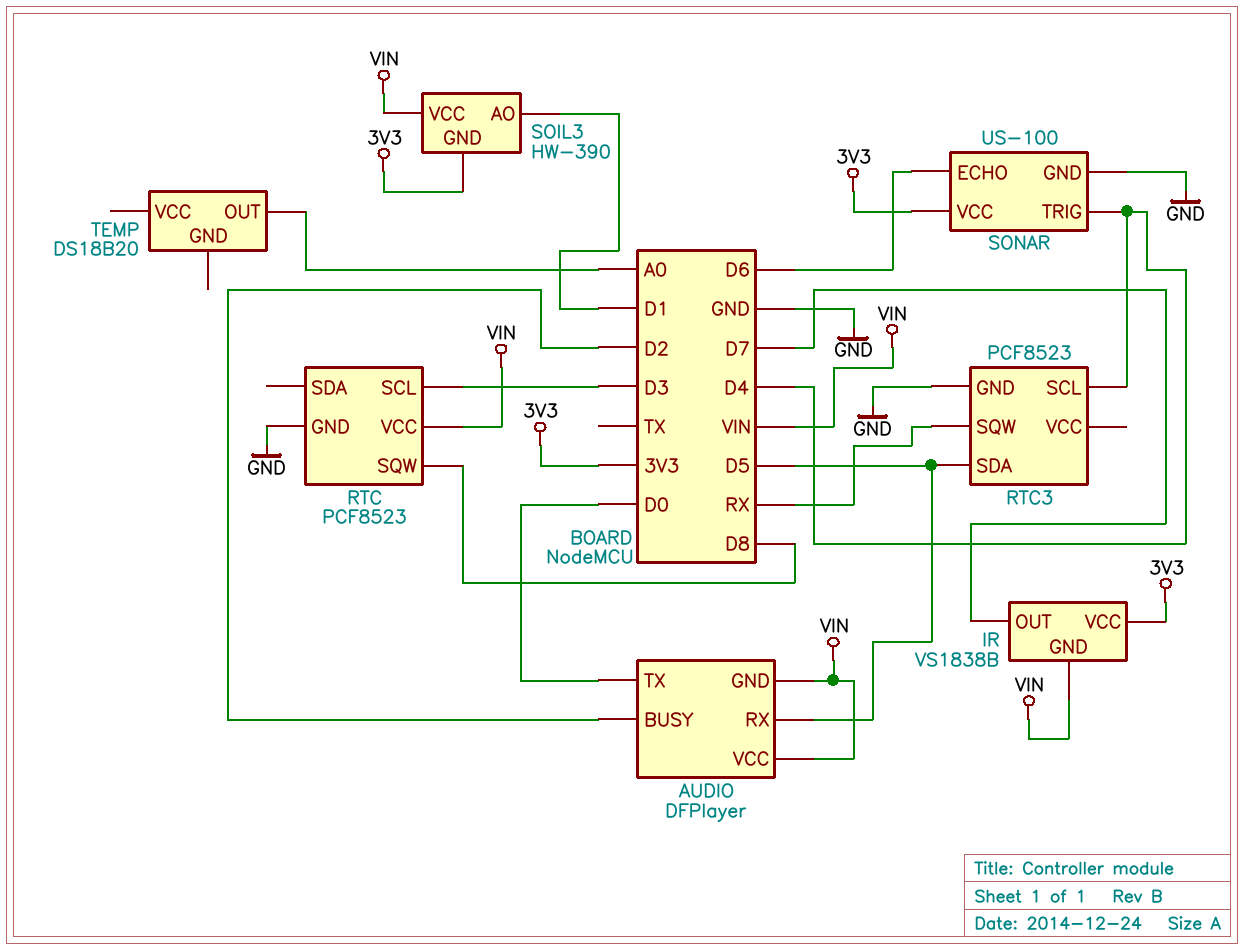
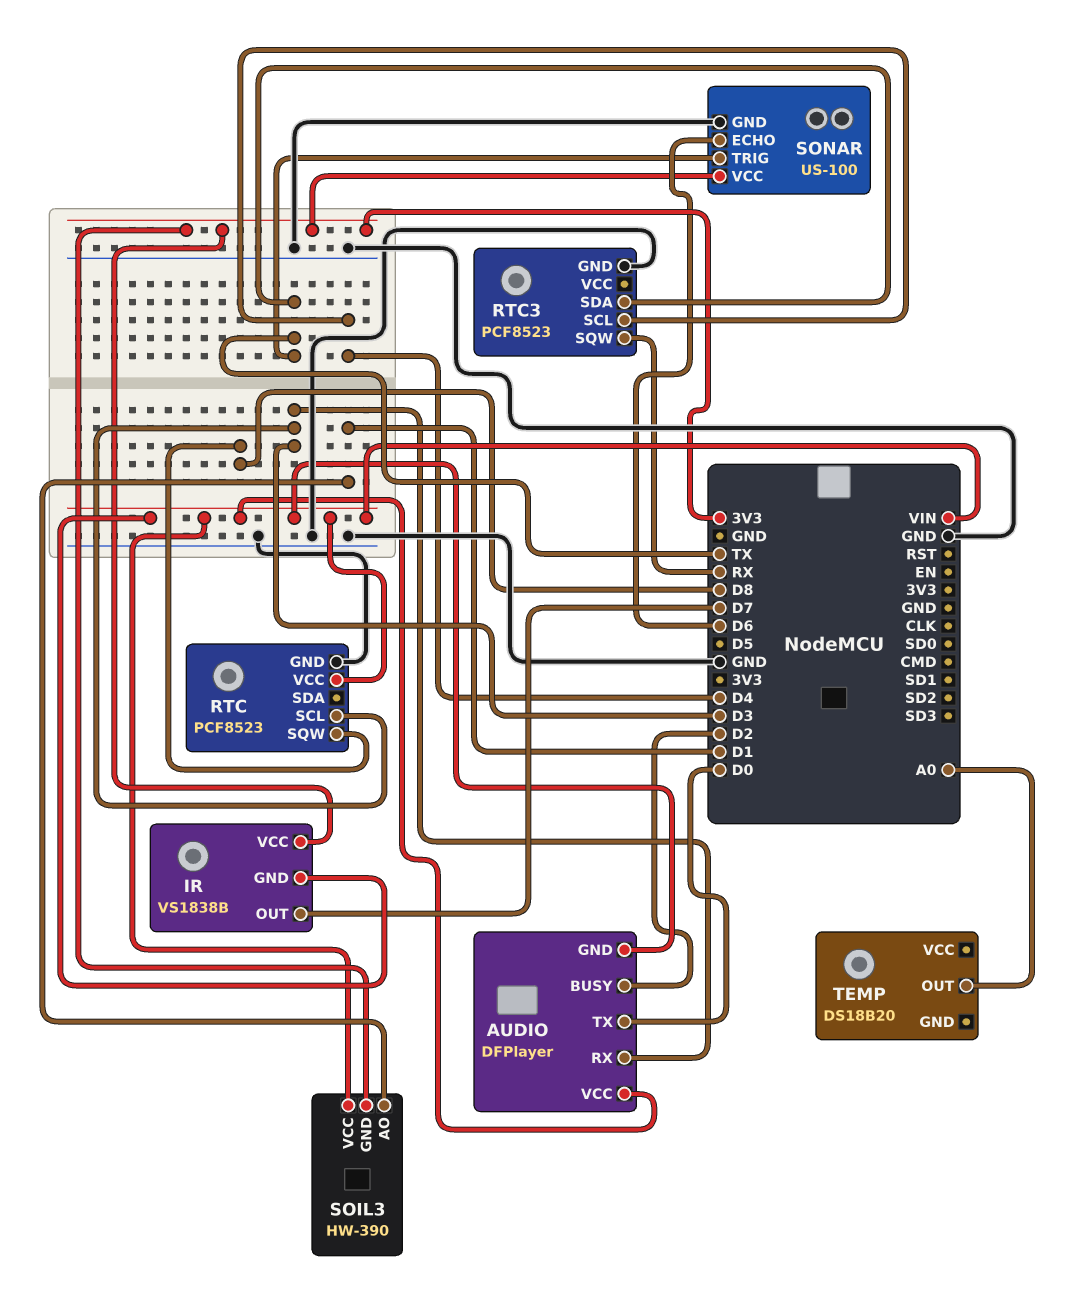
AUDIO pin RX: D5 -> D3
RTC3 pin SDA: D5 -> TX
SONAR pin TRIG: D4 -> TX

